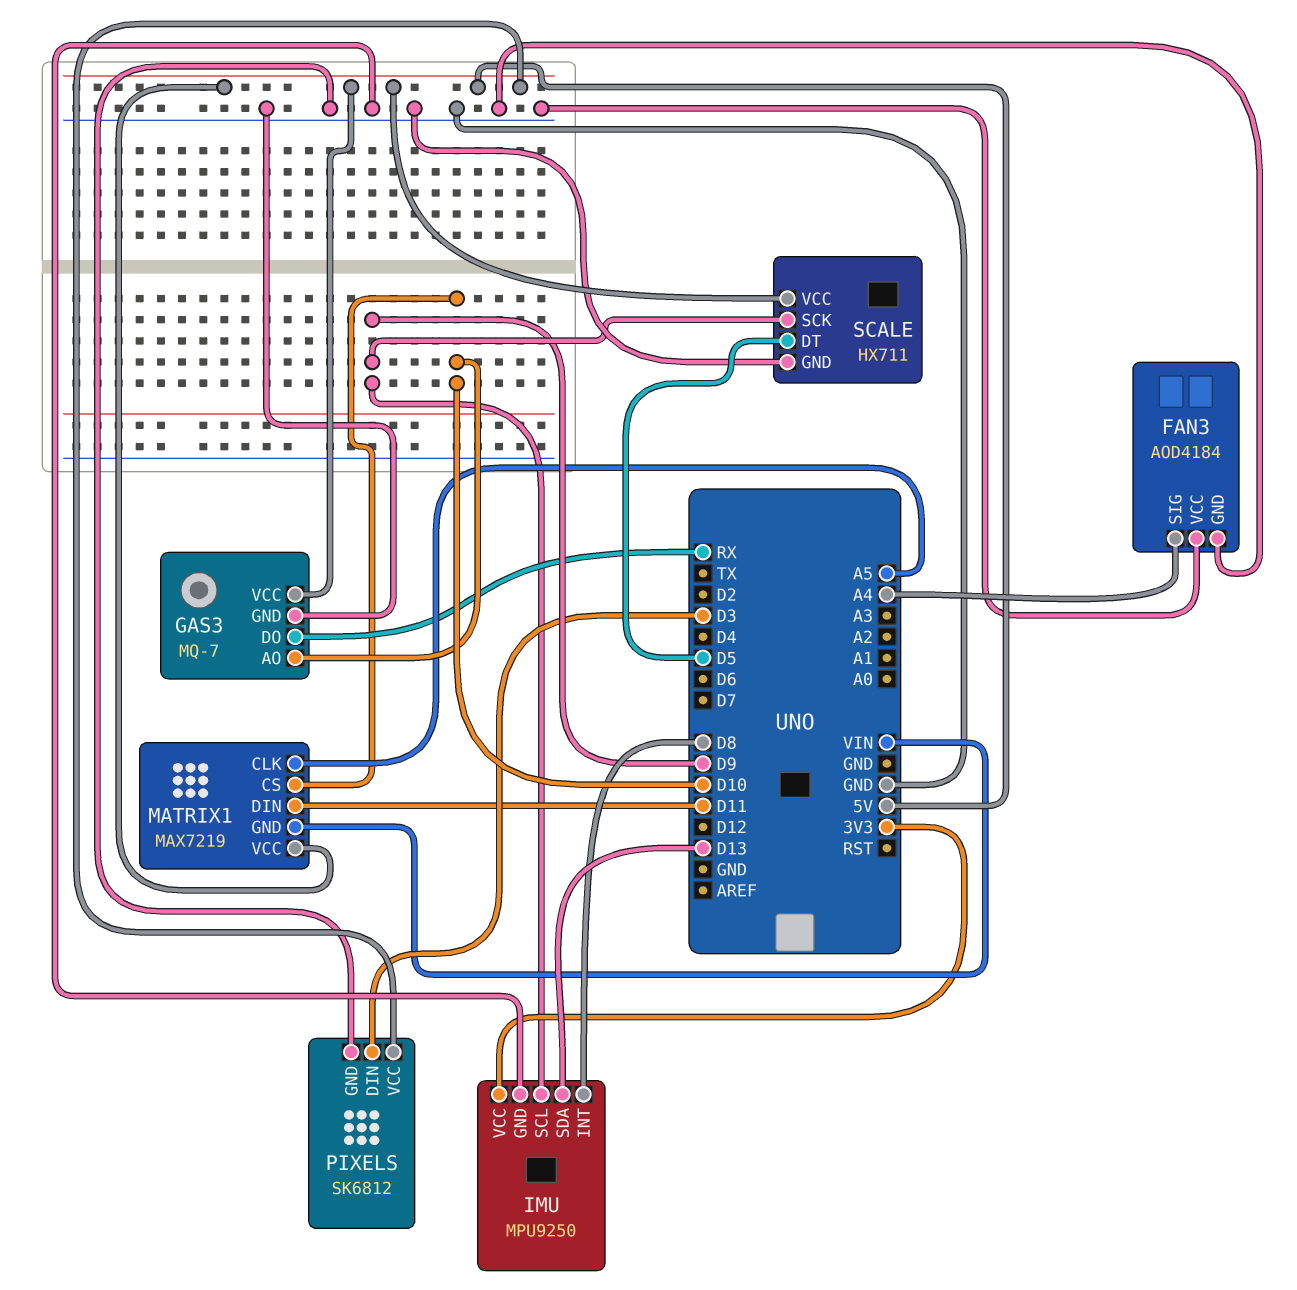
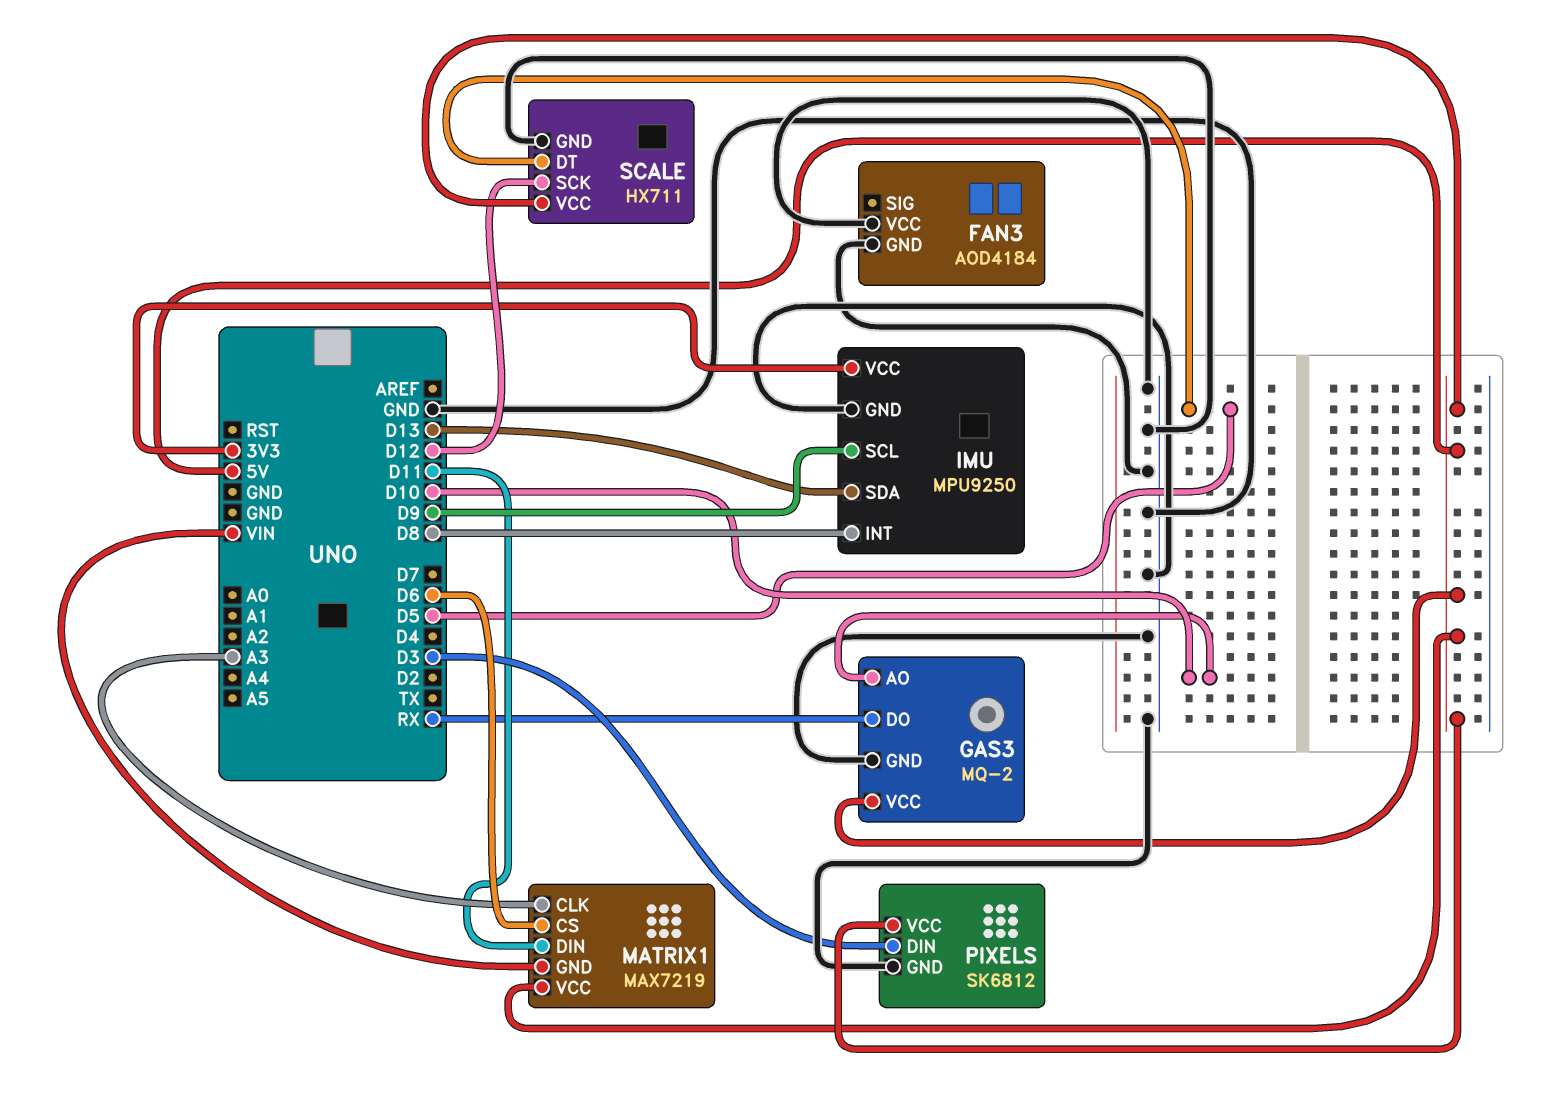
FAN3 pin SIG: A4 -> none
GAS3: MQ-7 -> MQ-2
MATRIX1 pin CLK: A5 -> A3
MATRIX1 pin CS: D10 -> D6
SCALE pin SCK: D9 -> D12

